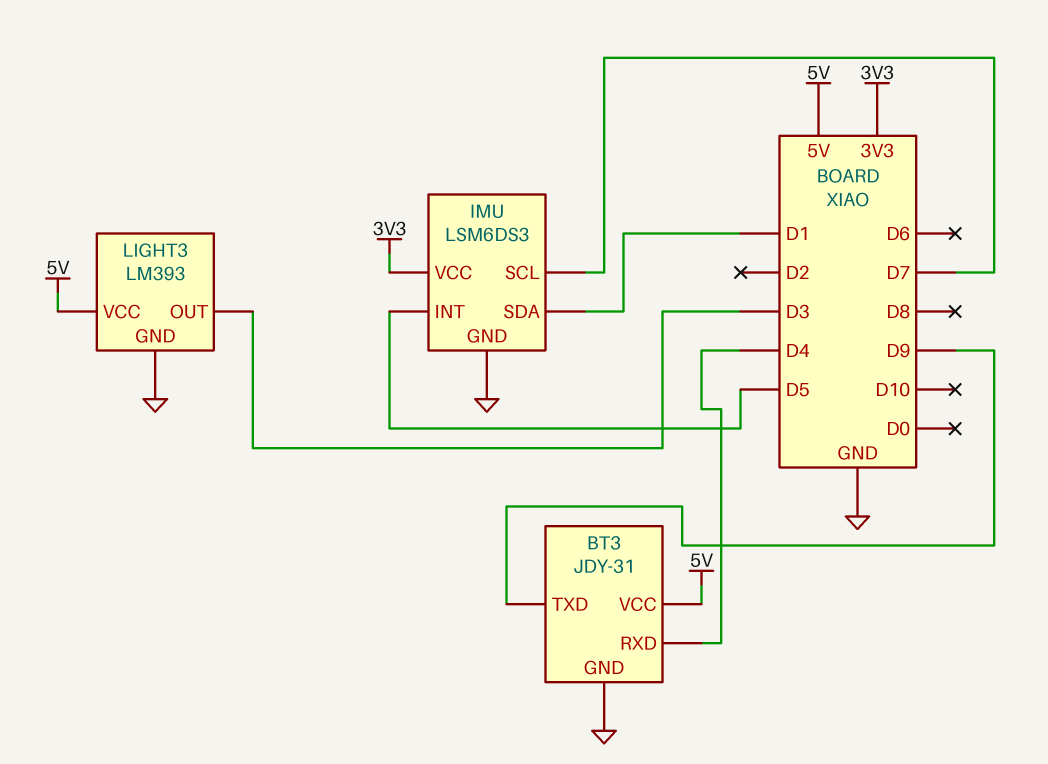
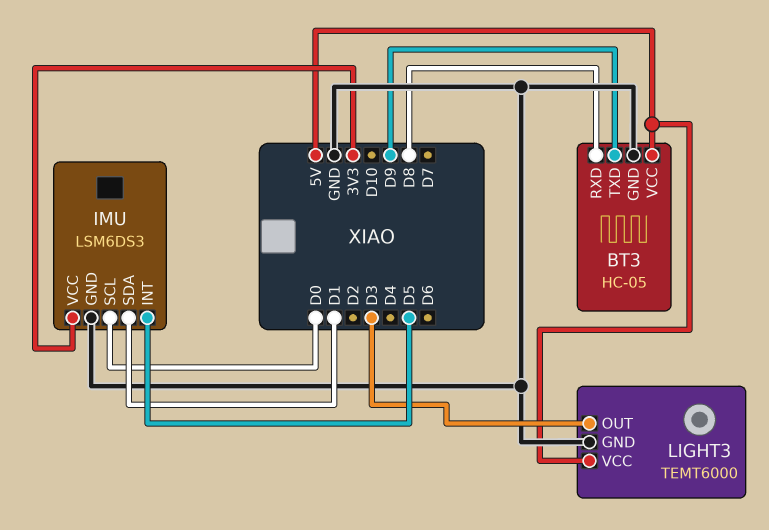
BT3: JDY-31 -> HC-05
BT3 pin RXD: D4 -> D8
IMU pin SCL: D7 -> D0
LIGHT3: LM393 -> TEMT6000

